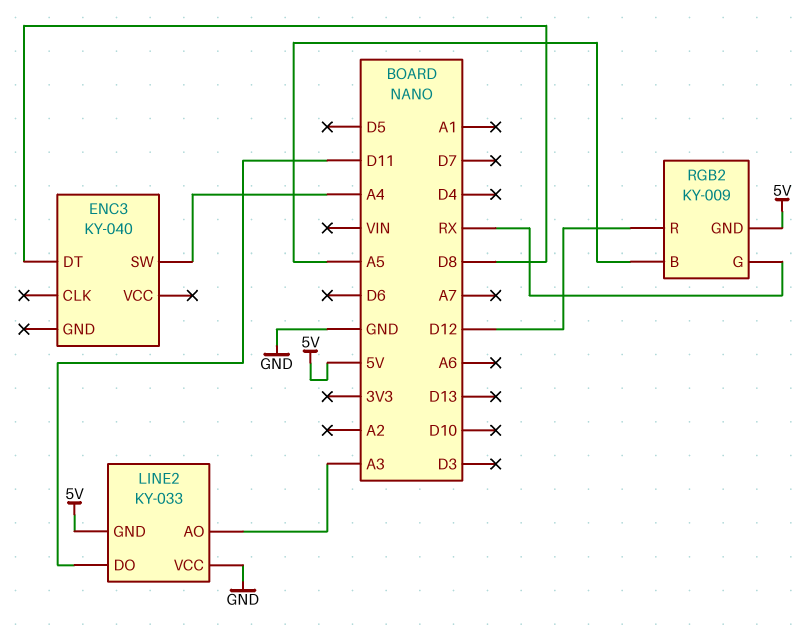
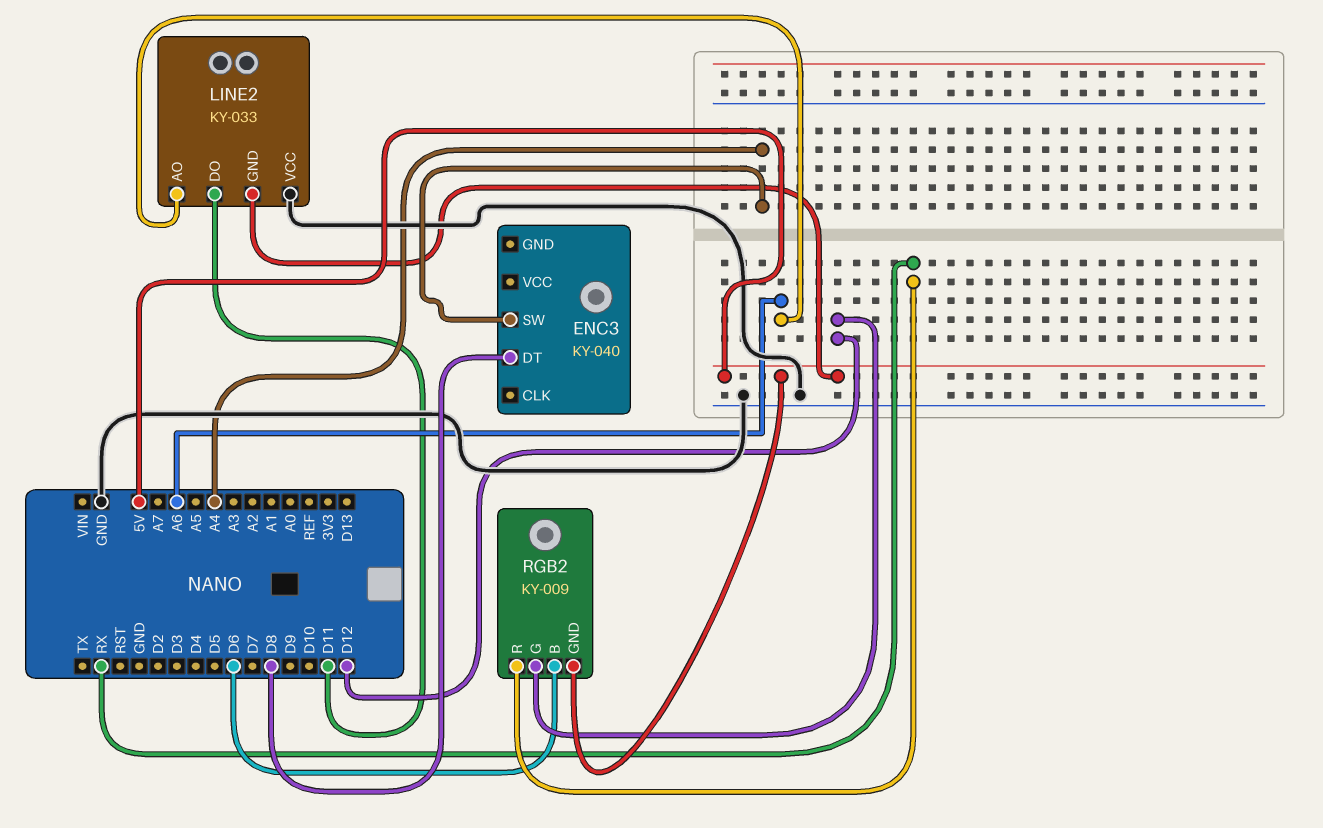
LINE2 pin AO: A3 -> A6
RGB2 pin B: A5 -> D6
RGB2 pin G: RX -> D12
RGB2 pin R: D12 -> RX

